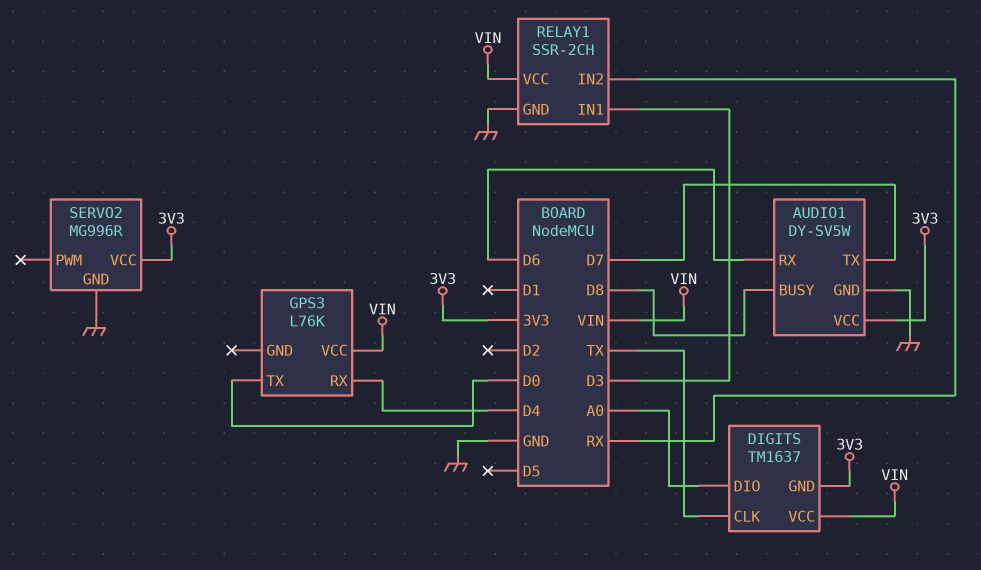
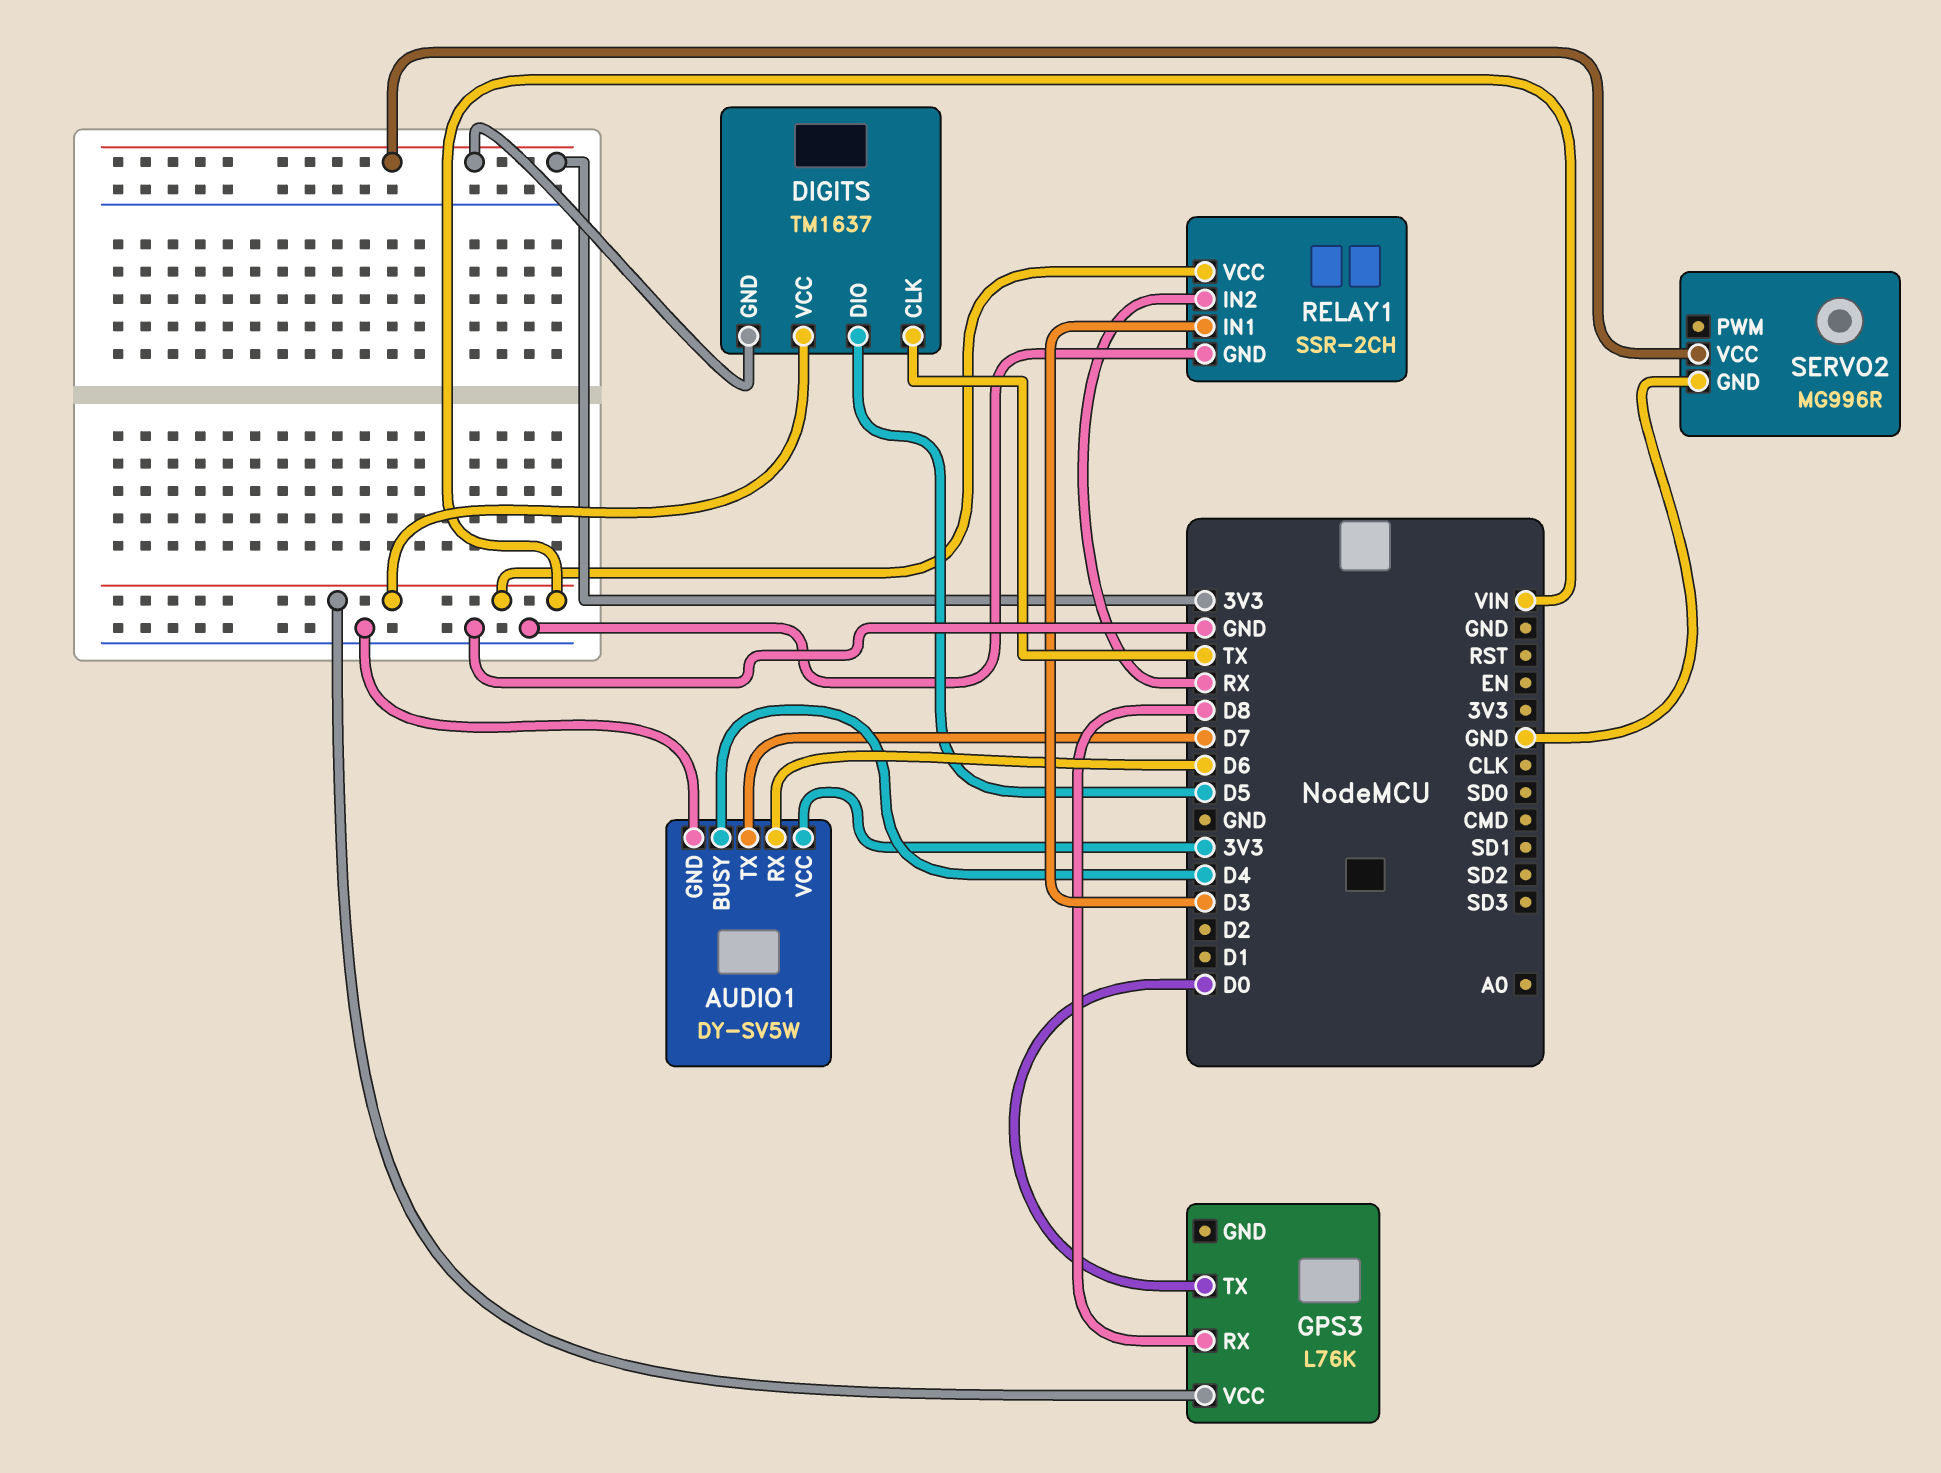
AUDIO1 pin BUSY: D8 -> D4
DIGITS pin DIO: A0 -> D5
GPS3 pin RX: D4 -> D8

